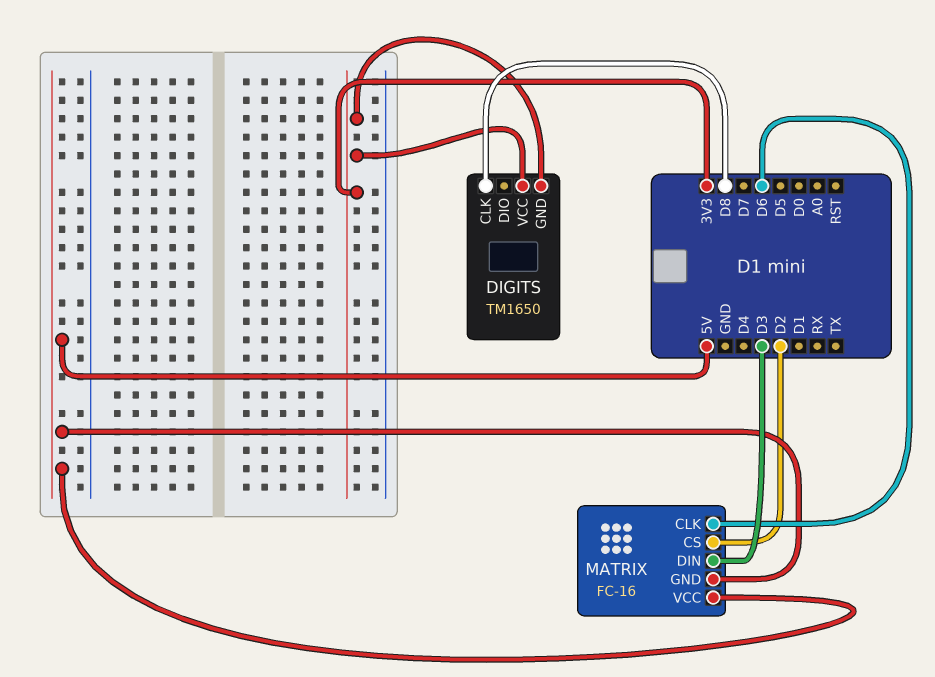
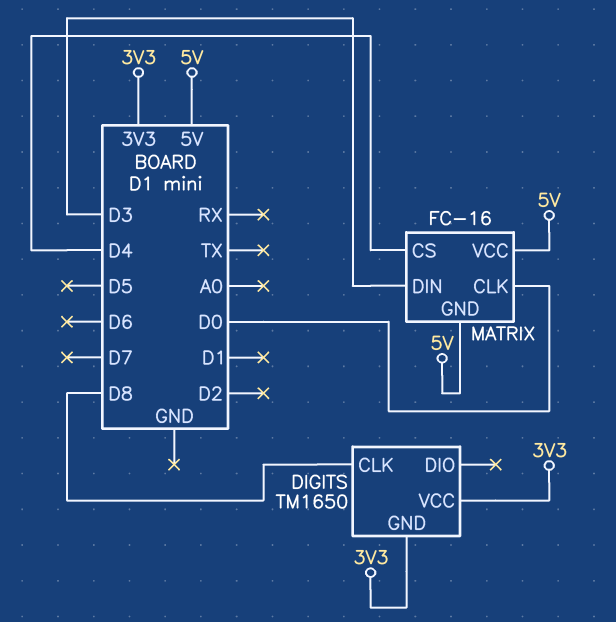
MATRIX pin CLK: D6 -> D0
MATRIX pin CS: D2 -> D4

